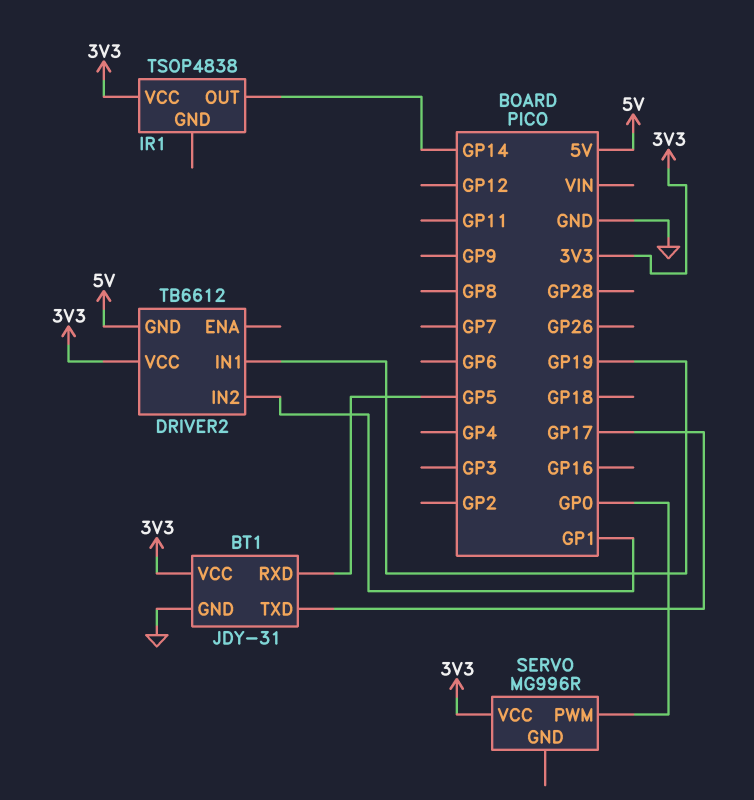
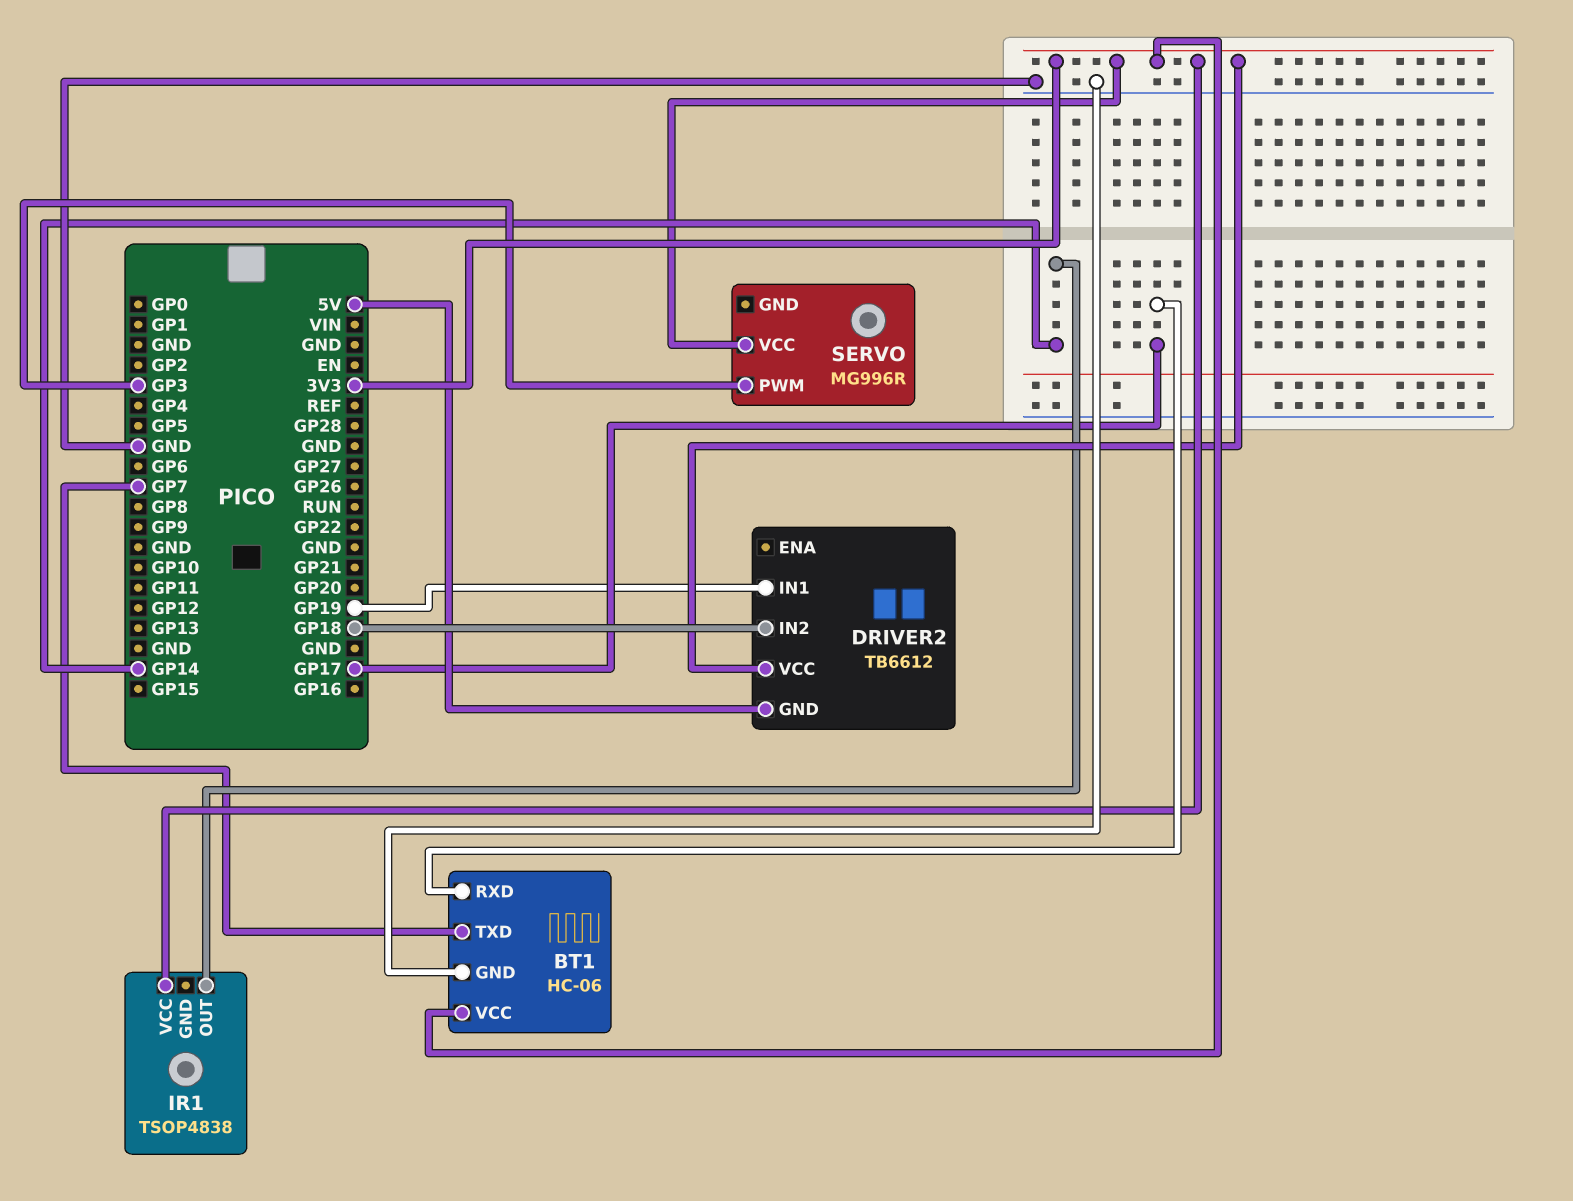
BT1: JDY-31 -> HC-06
BT1 pin RXD: GP5 -> GP17
BT1 pin TXD: GP17 -> GP7
DRIVER2 pin IN2: GP1 -> GP18
SERVO pin PWM: GP0 -> GP3

